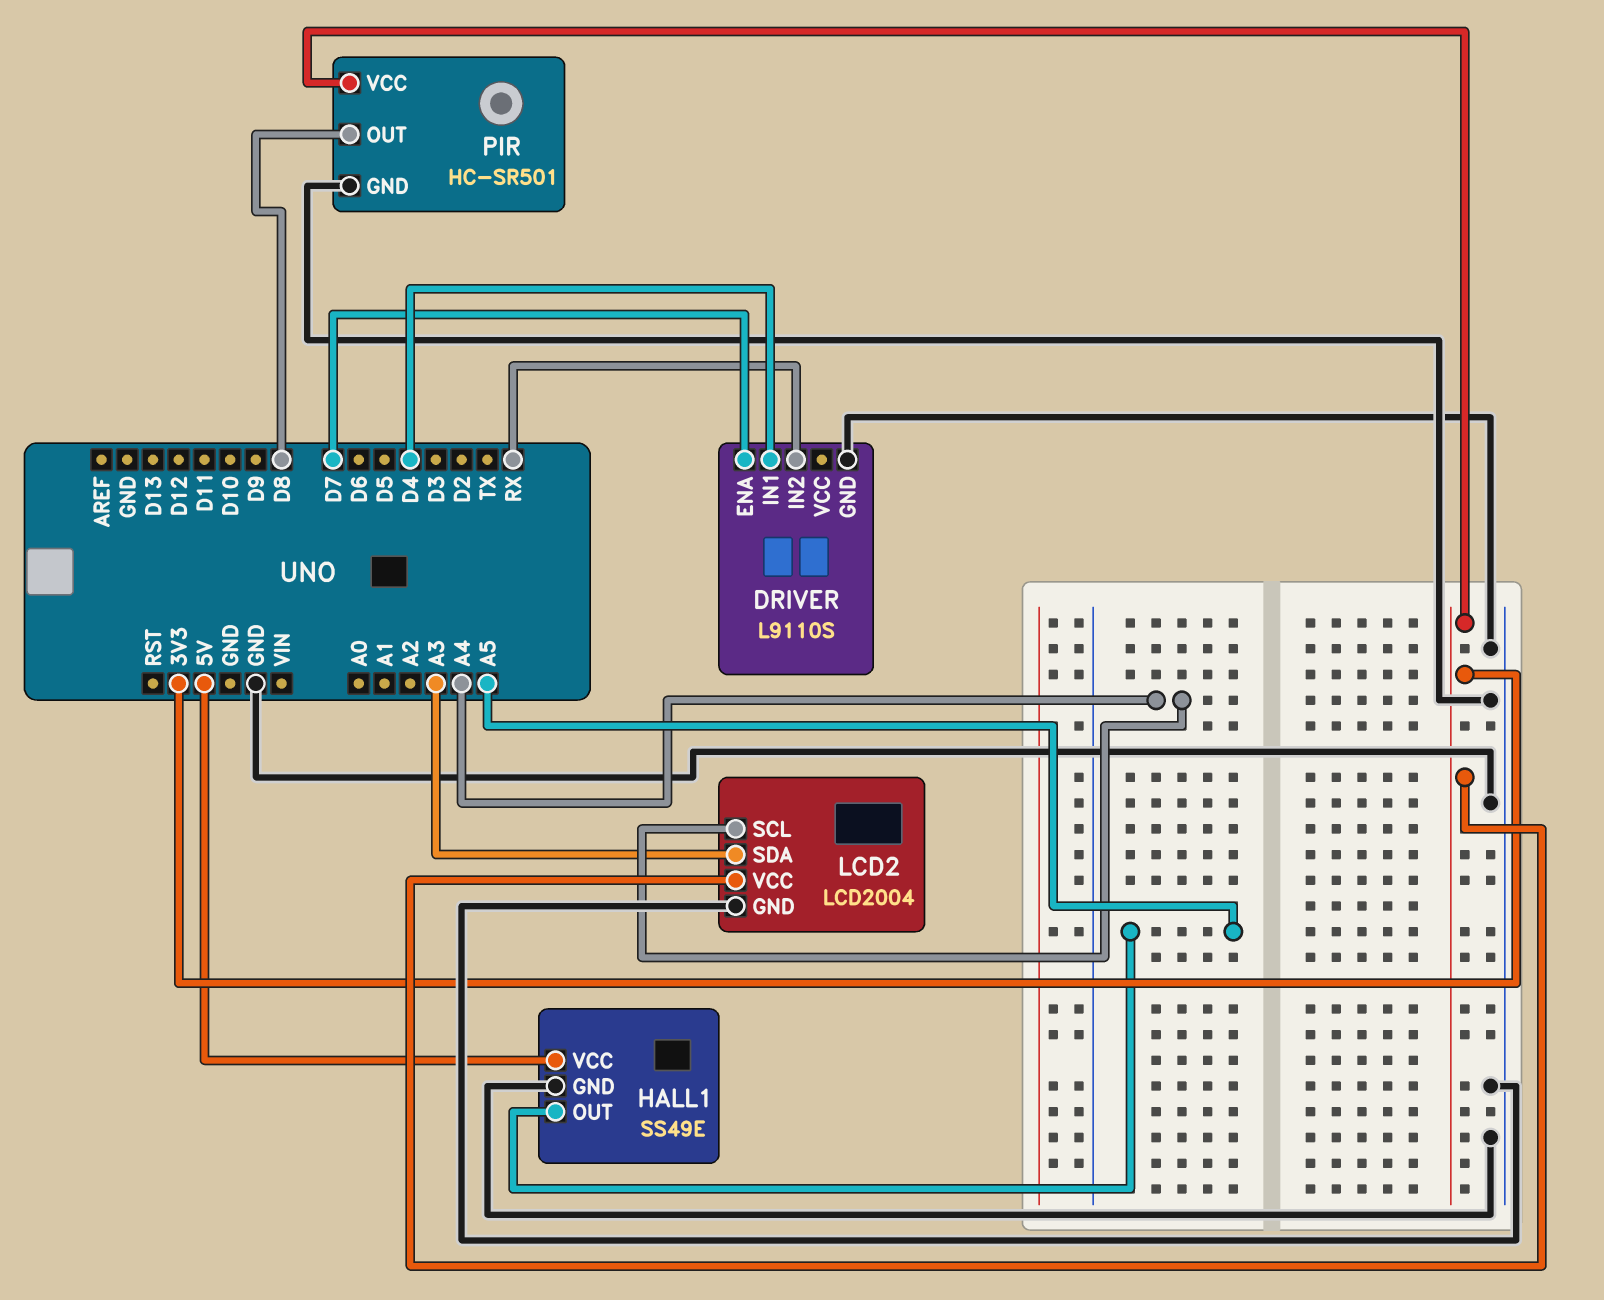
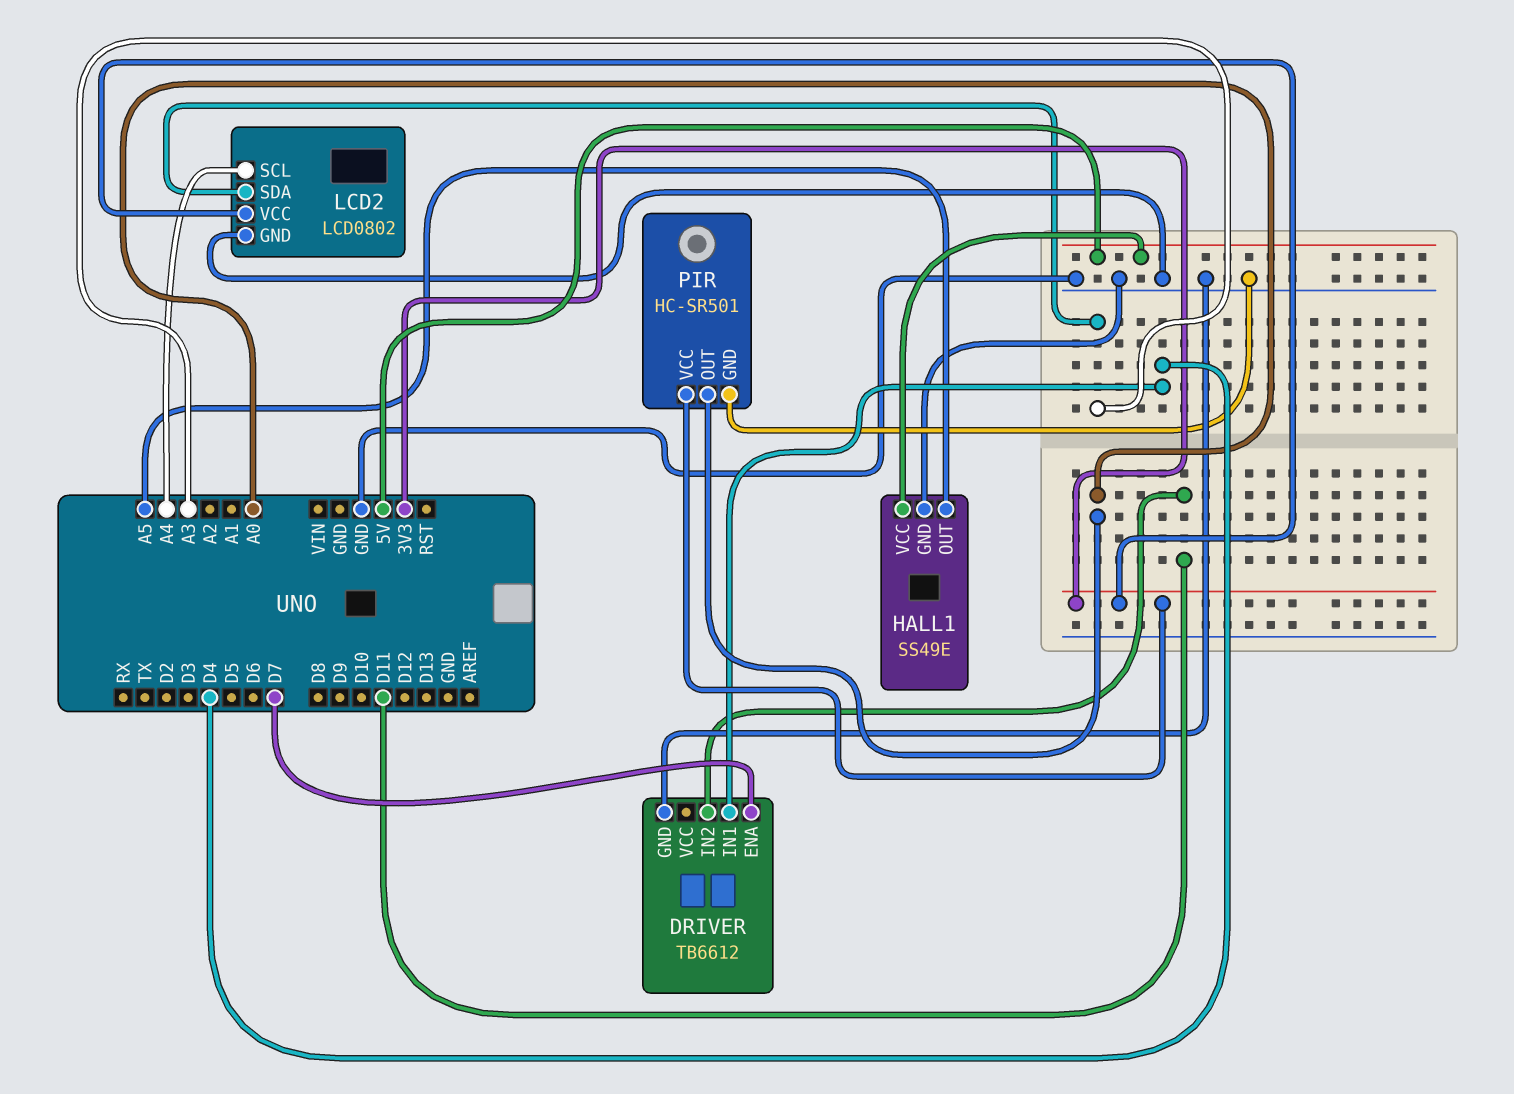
DRIVER: L9110S -> TB6612
DRIVER pin IN2: RX -> D11
LCD2: LCD2004 -> LCD0802
PIR pin OUT: D8 -> A0

